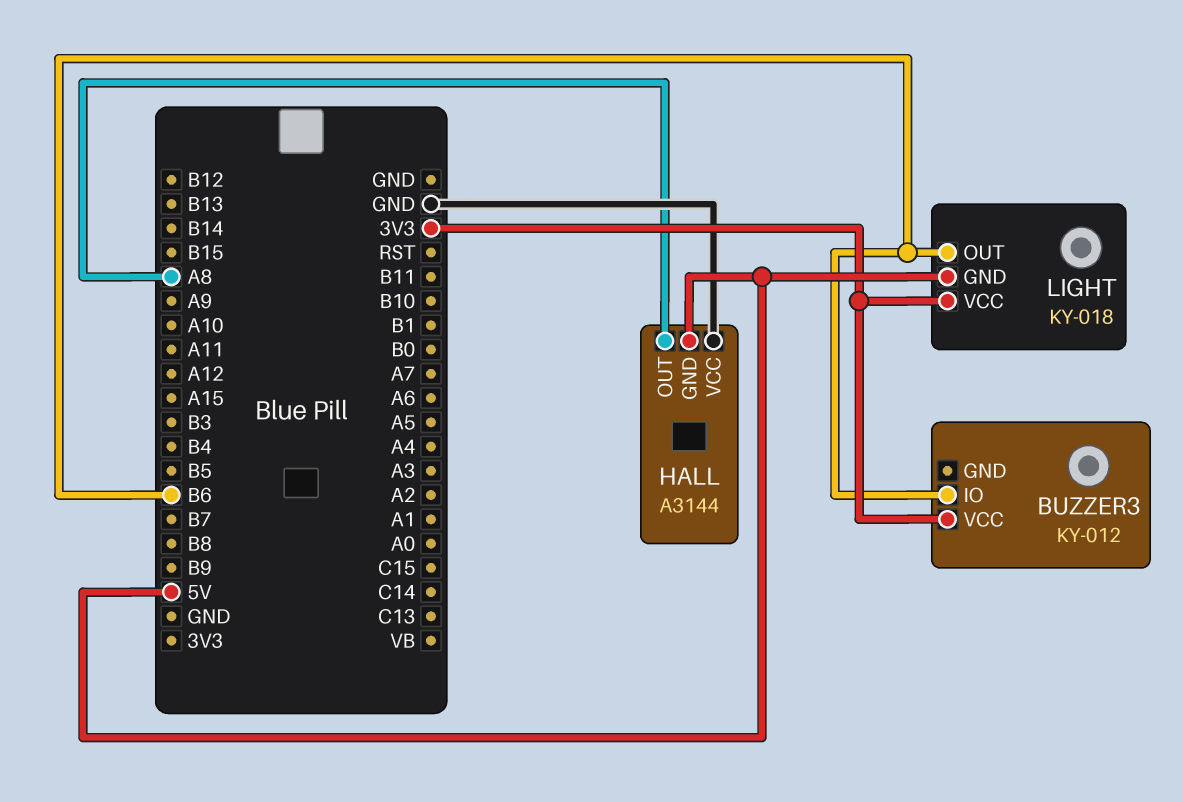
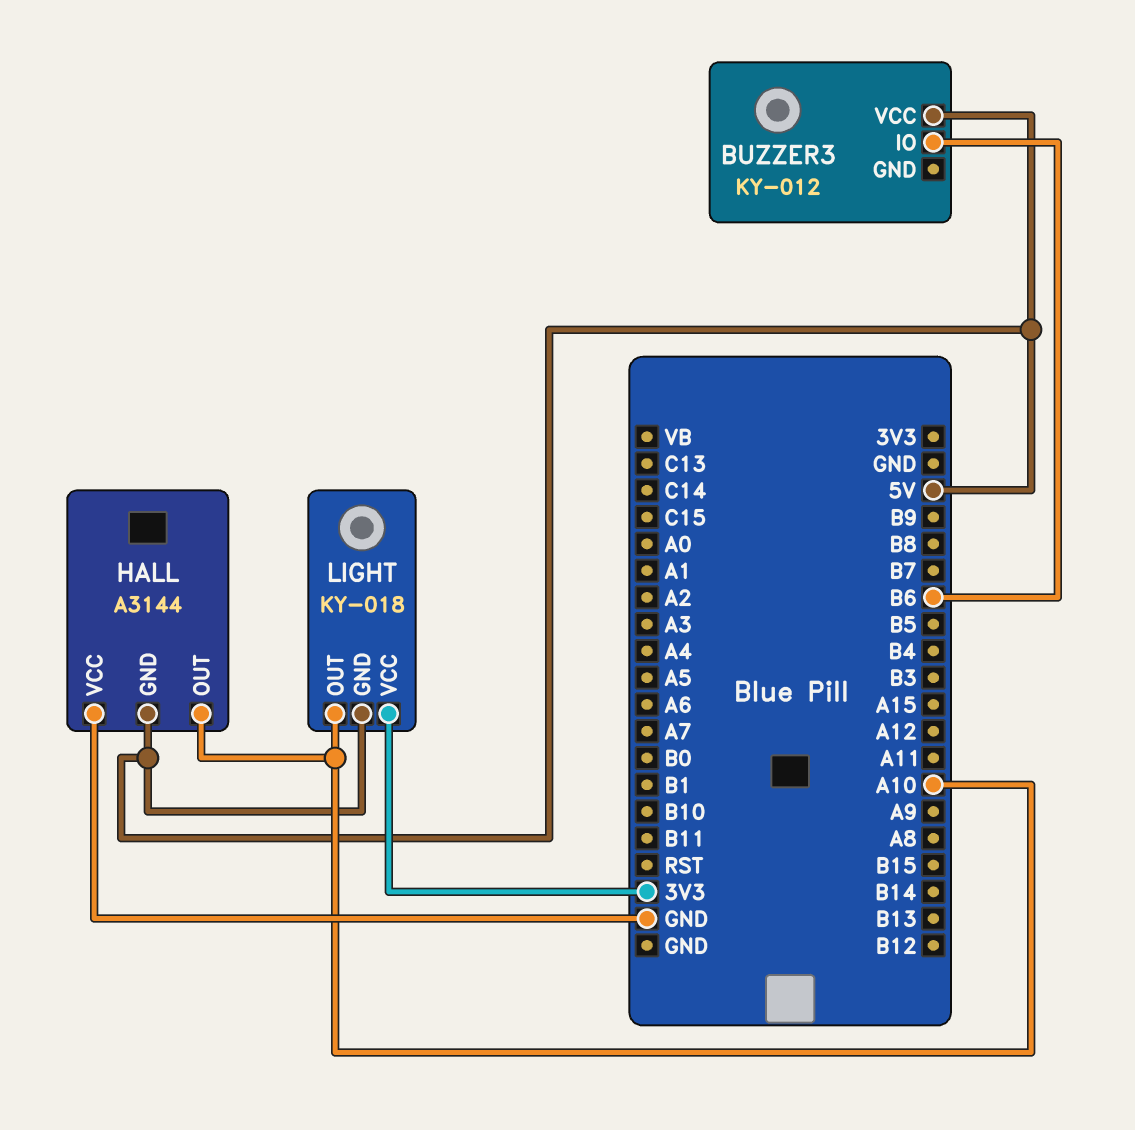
BUZZER3 pin VCC: 3V3 -> 5V
HALL pin OUT: A8 -> A10
LIGHT pin OUT: B6 -> A10

